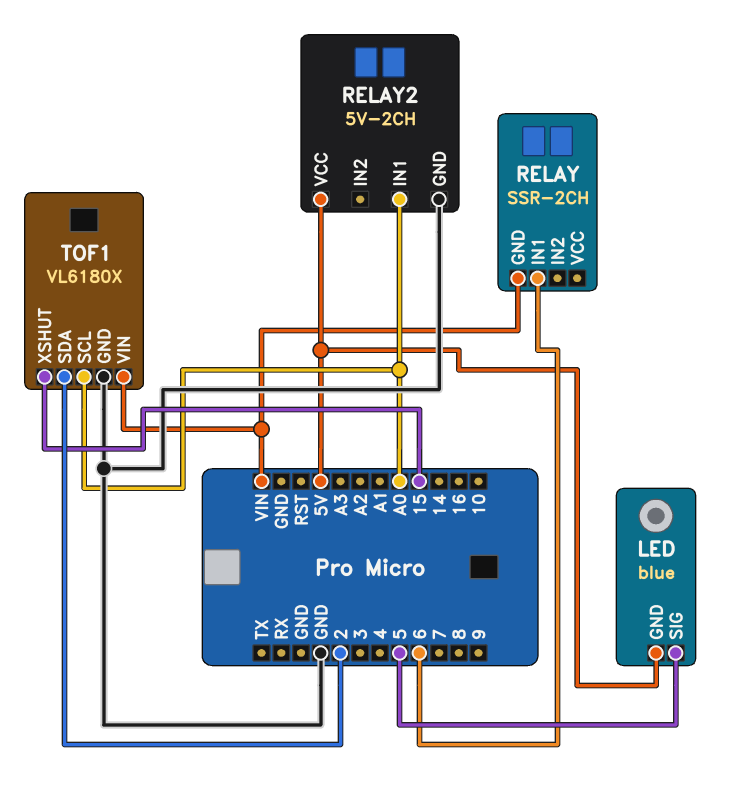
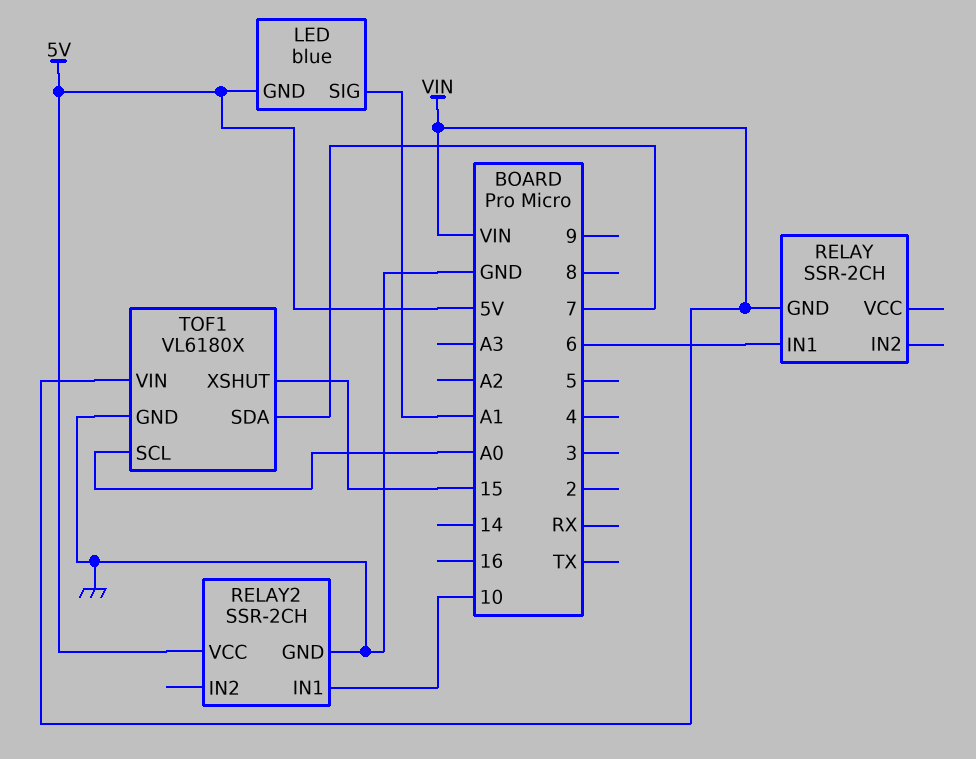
LED pin SIG: 5 -> A1
RELAY2: 5V-2CH -> SSR-2CH
RELAY2 pin IN1: A0 -> 10
TOF1 pin SDA: 2 -> 7

